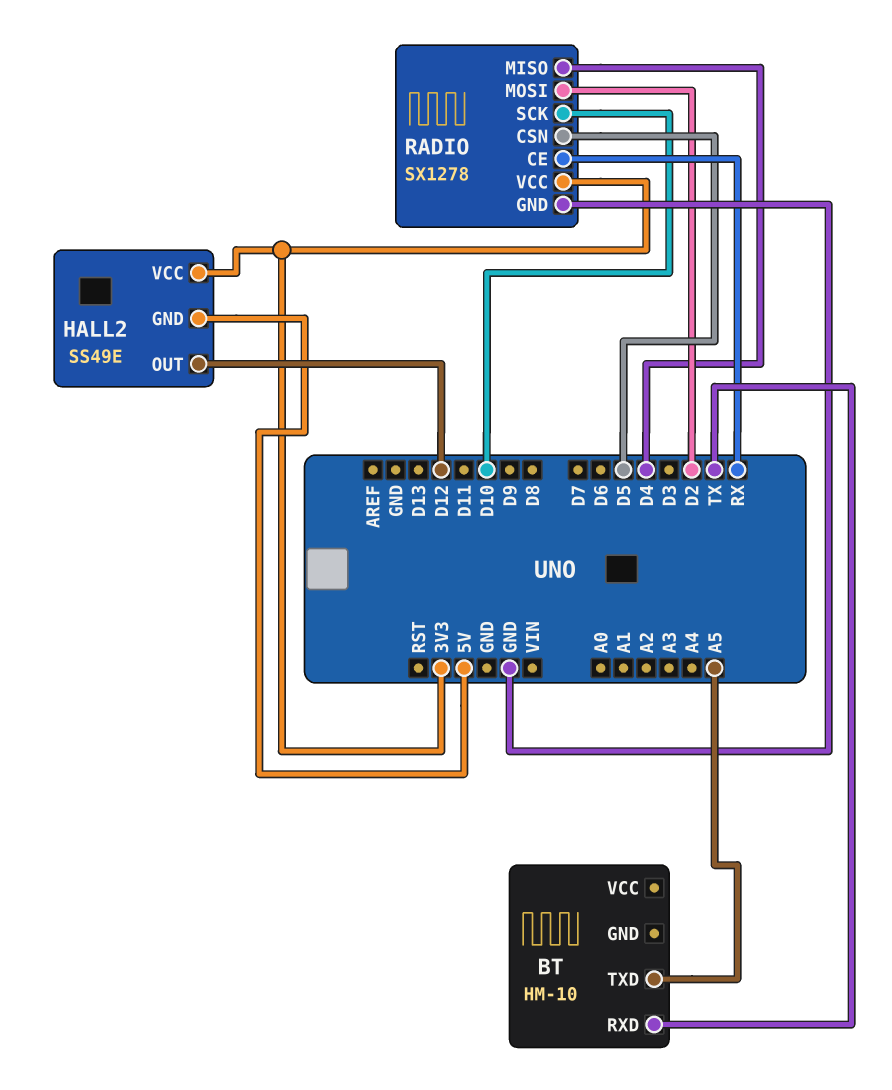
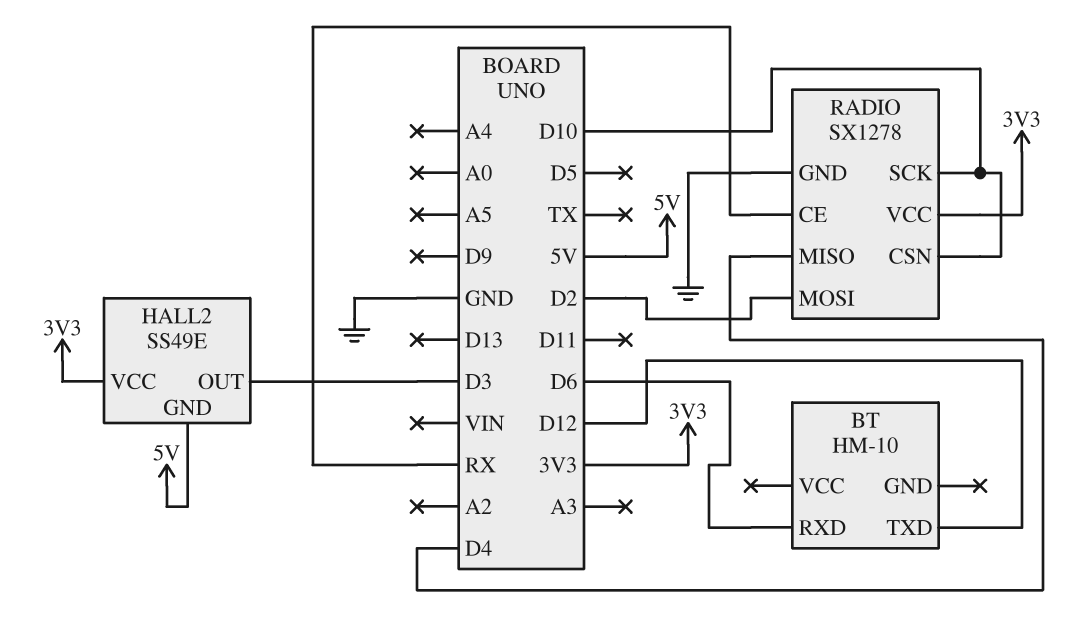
BT pin RXD: TX -> D6
BT pin TXD: A5 -> D12
HALL2 pin OUT: D12 -> D3
RADIO pin CSN: D5 -> D10

